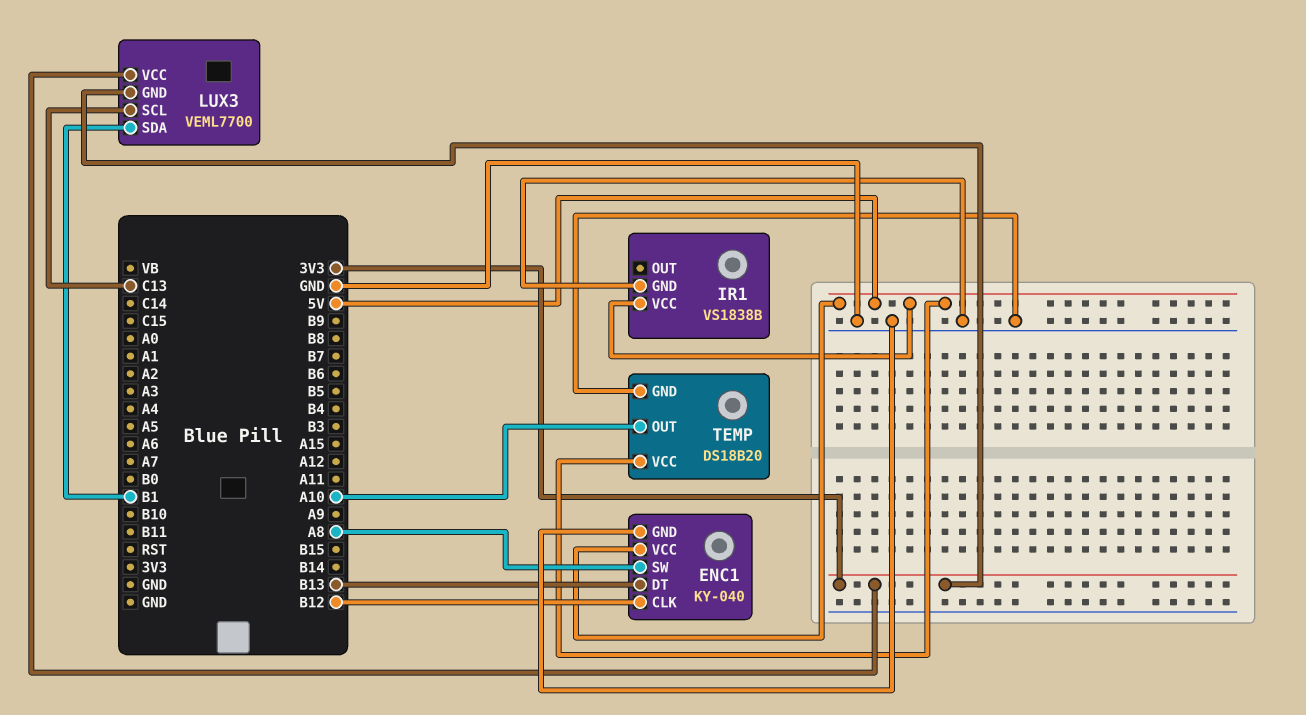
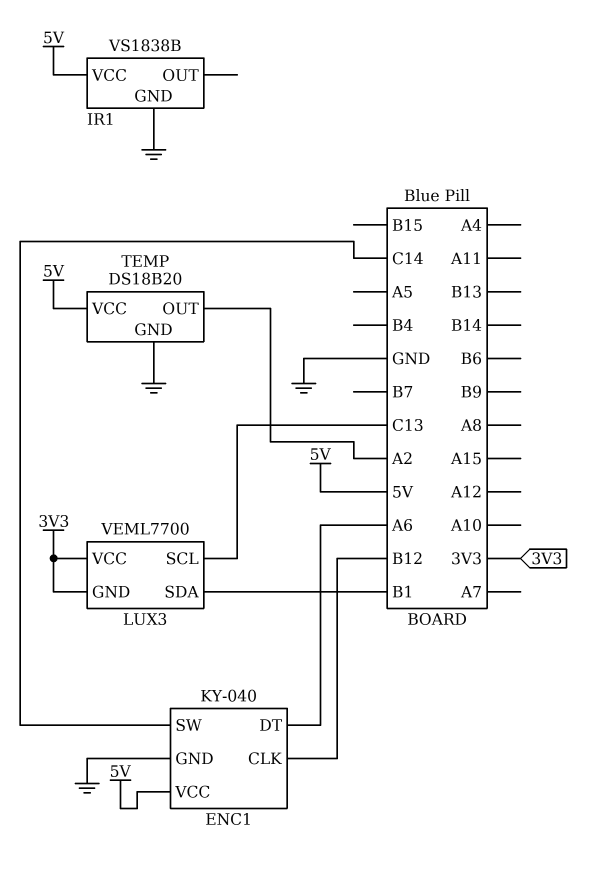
ENC1 pin DT: B13 -> A6
ENC1 pin SW: A8 -> C14
TEMP pin OUT: A10 -> A2

